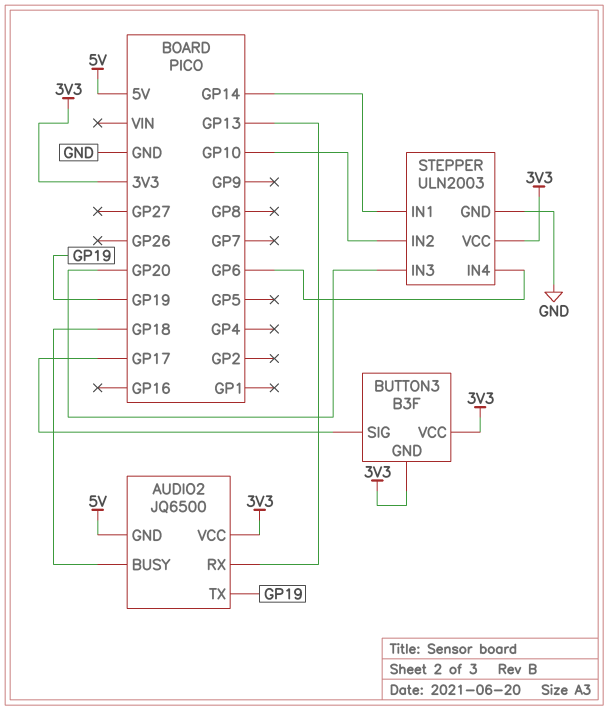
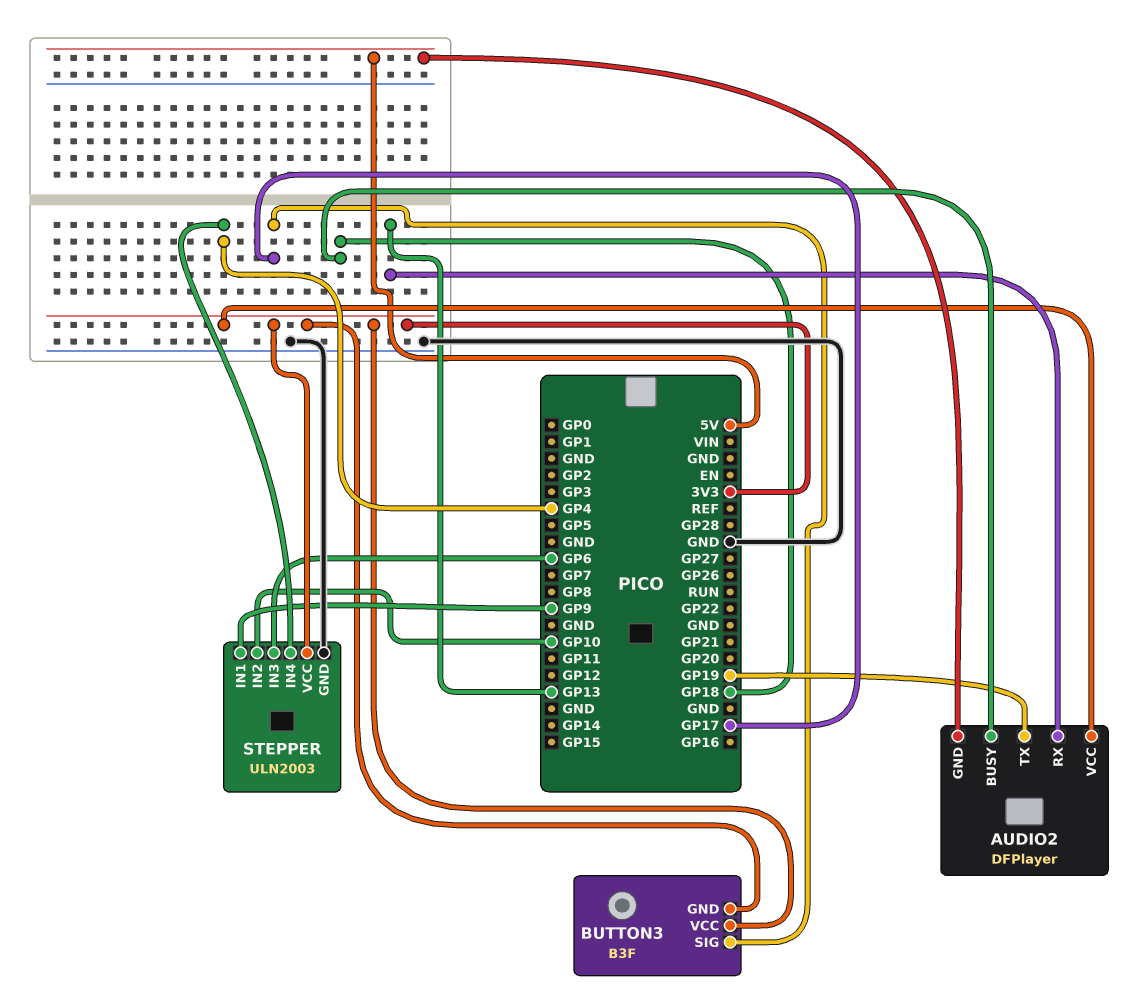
AUDIO2: JQ6500 -> DFPlayer
STEPPER pin IN1: GP14 -> GP9
STEPPER pin IN3: GP20 -> GP6
STEPPER pin IN4: GP6 -> GP4

